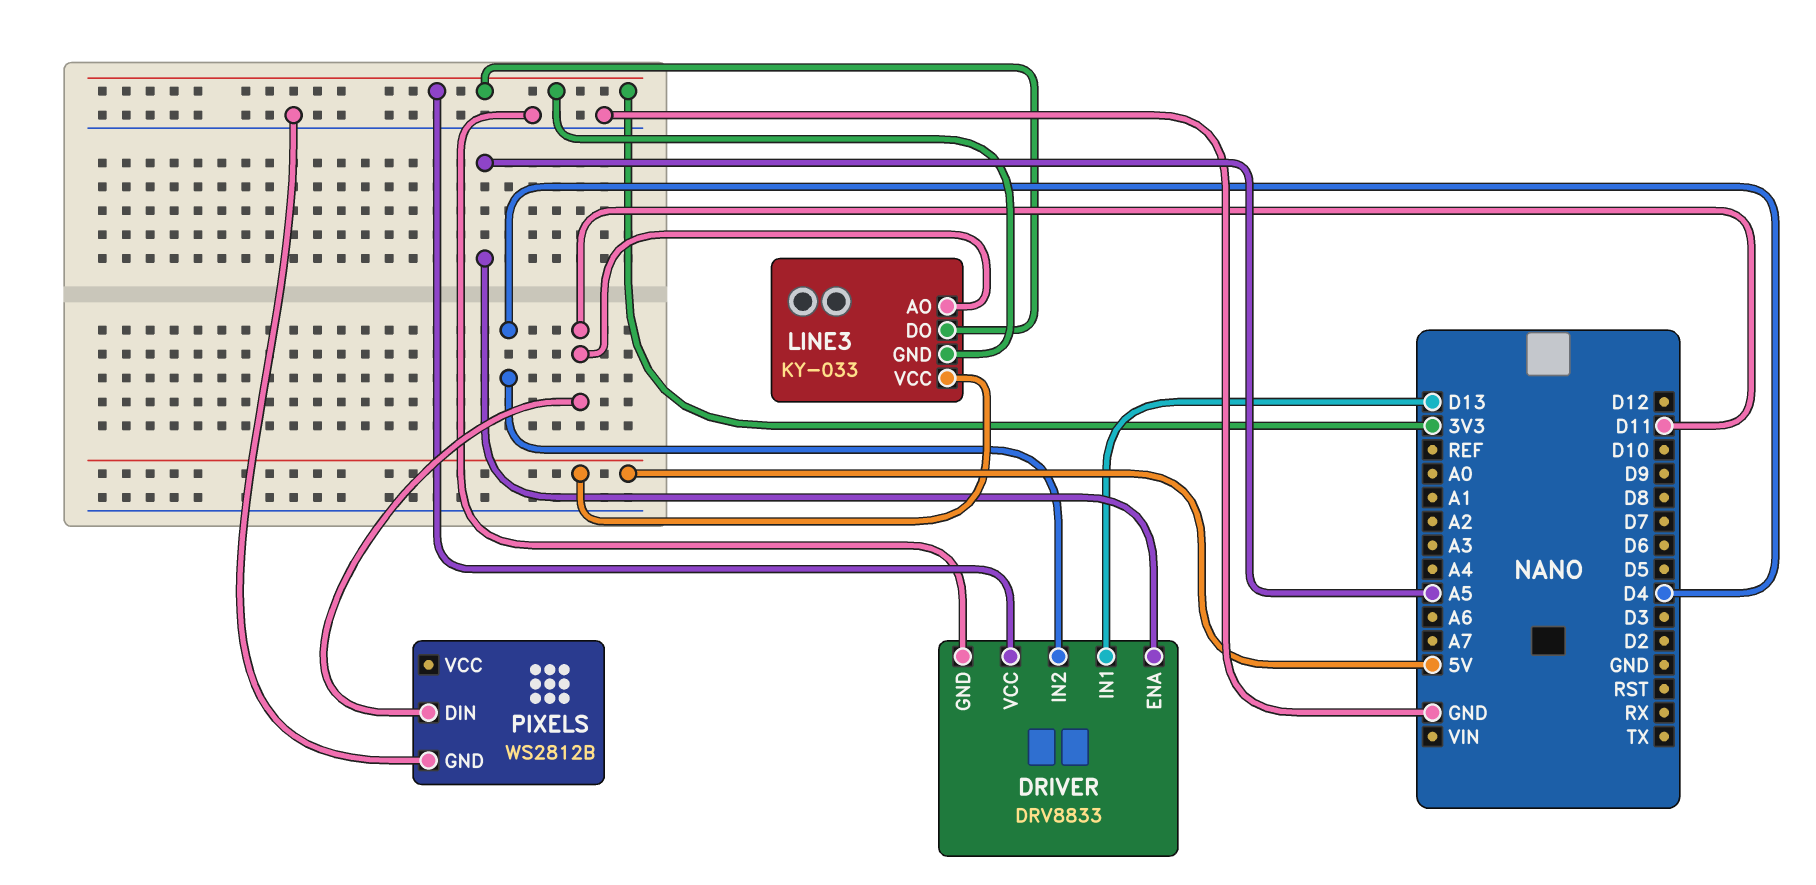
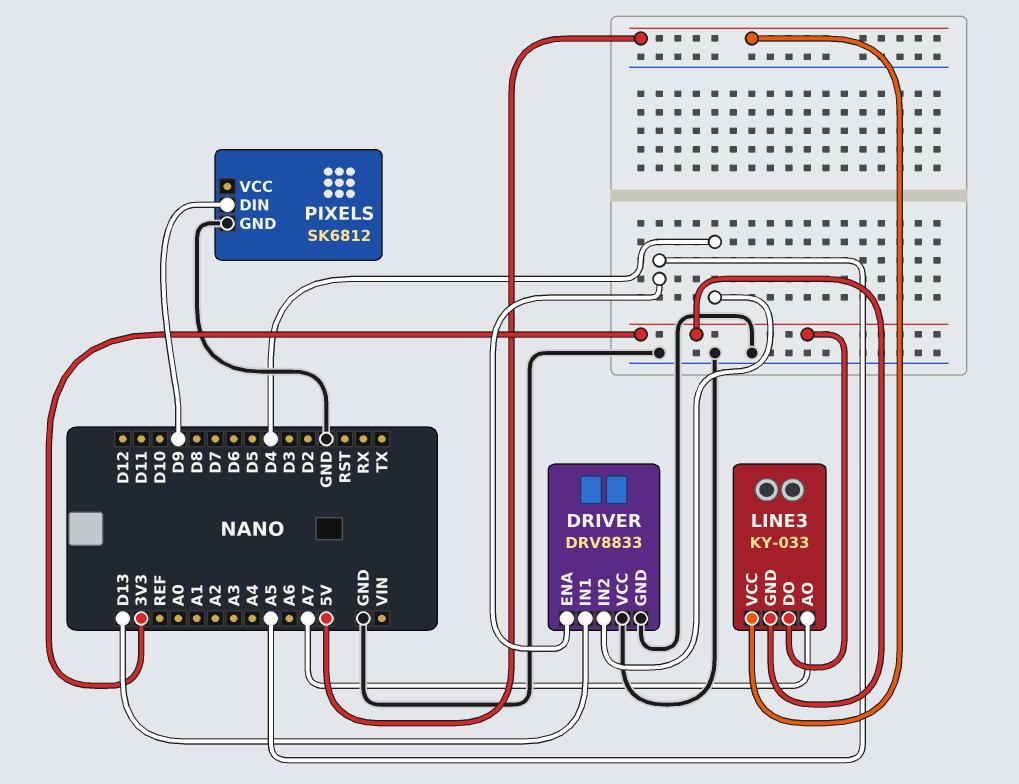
DRIVER pin VCC: 3V3 -> GND
LINE3 pin AO: D11 -> A7
PIXELS: WS2812B -> SK6812
PIXELS pin DIN: D11 -> D9

